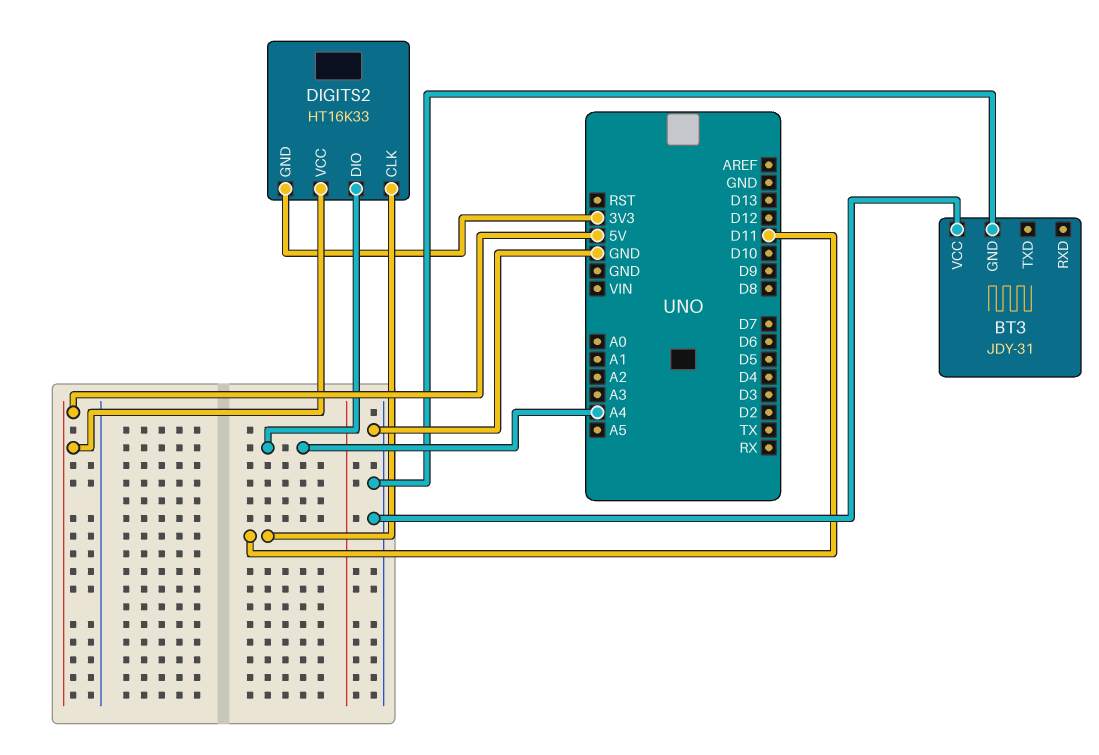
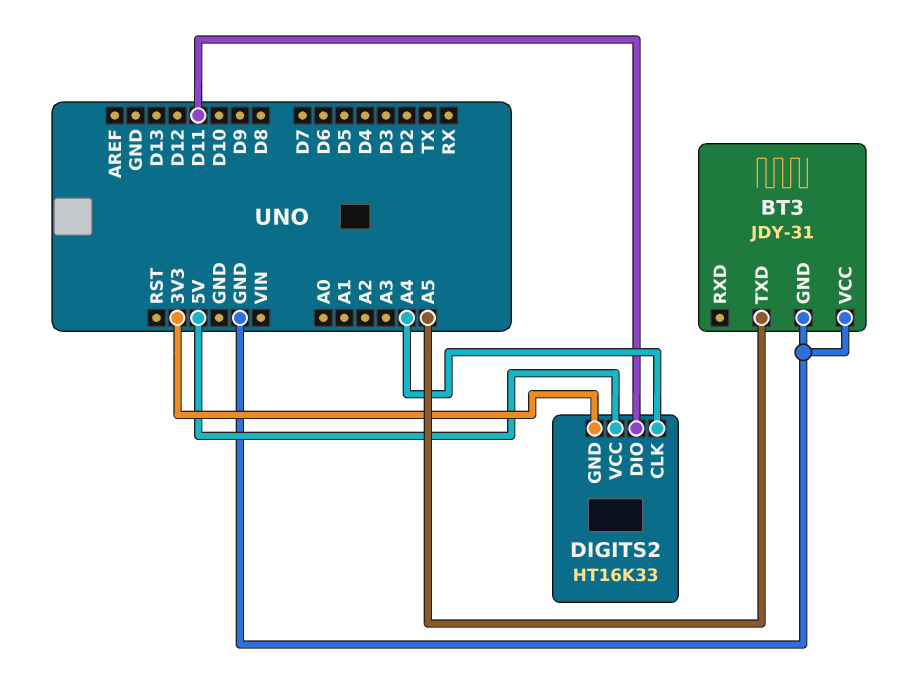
BT3 pin TXD: none -> A5
DIGITS2 pin CLK: D11 -> A4
DIGITS2 pin DIO: A4 -> D11

